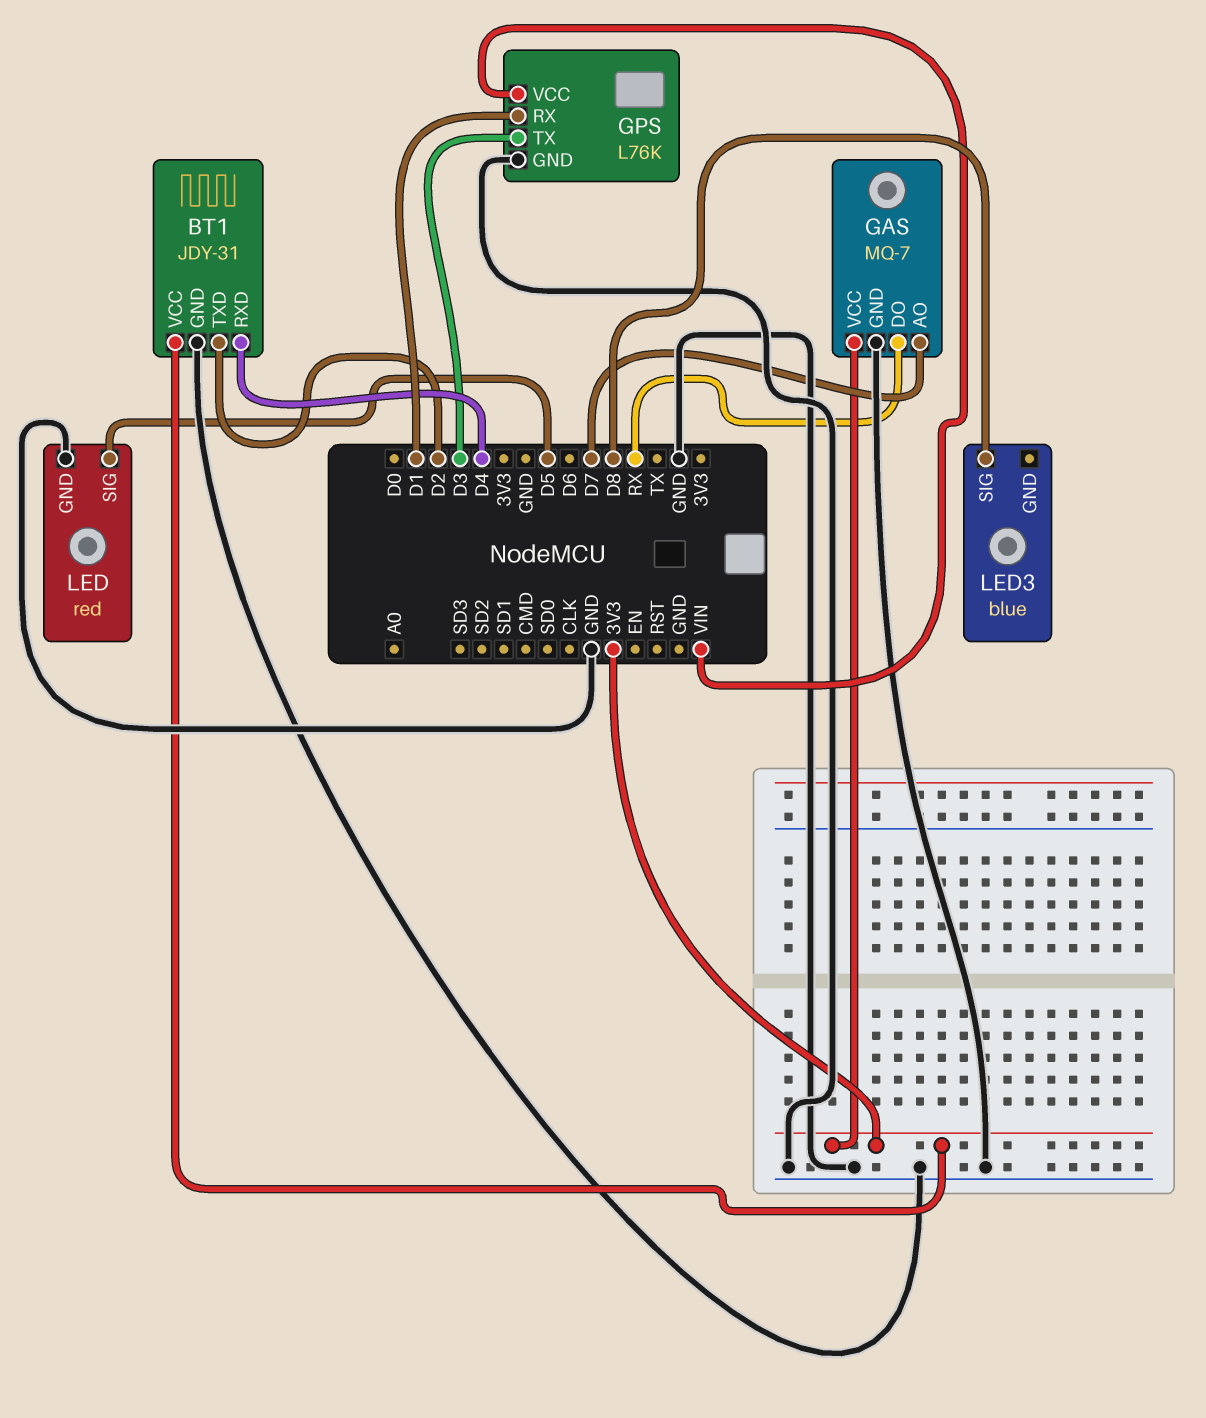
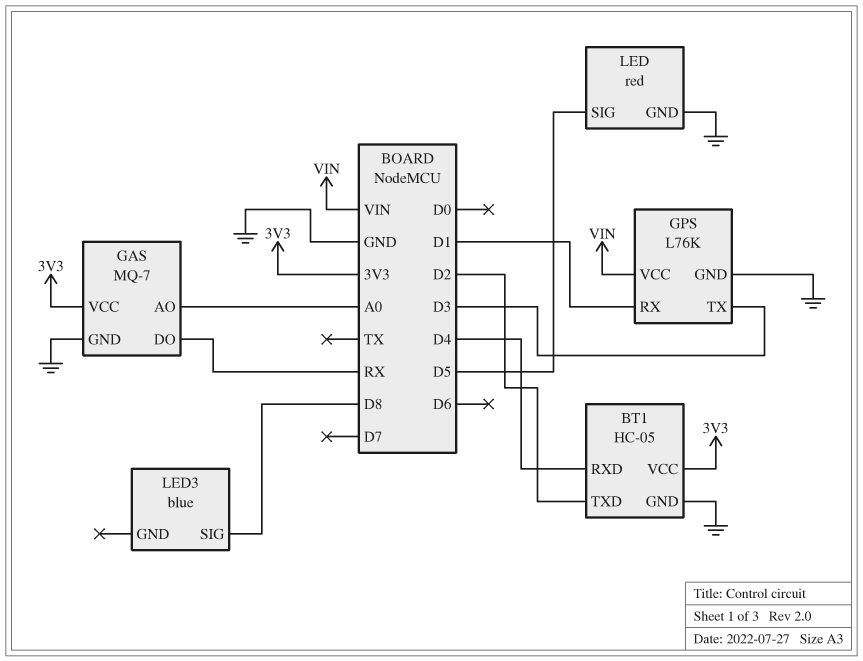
BT1: JDY-31 -> HC-05
GAS pin AO: D7 -> A0

